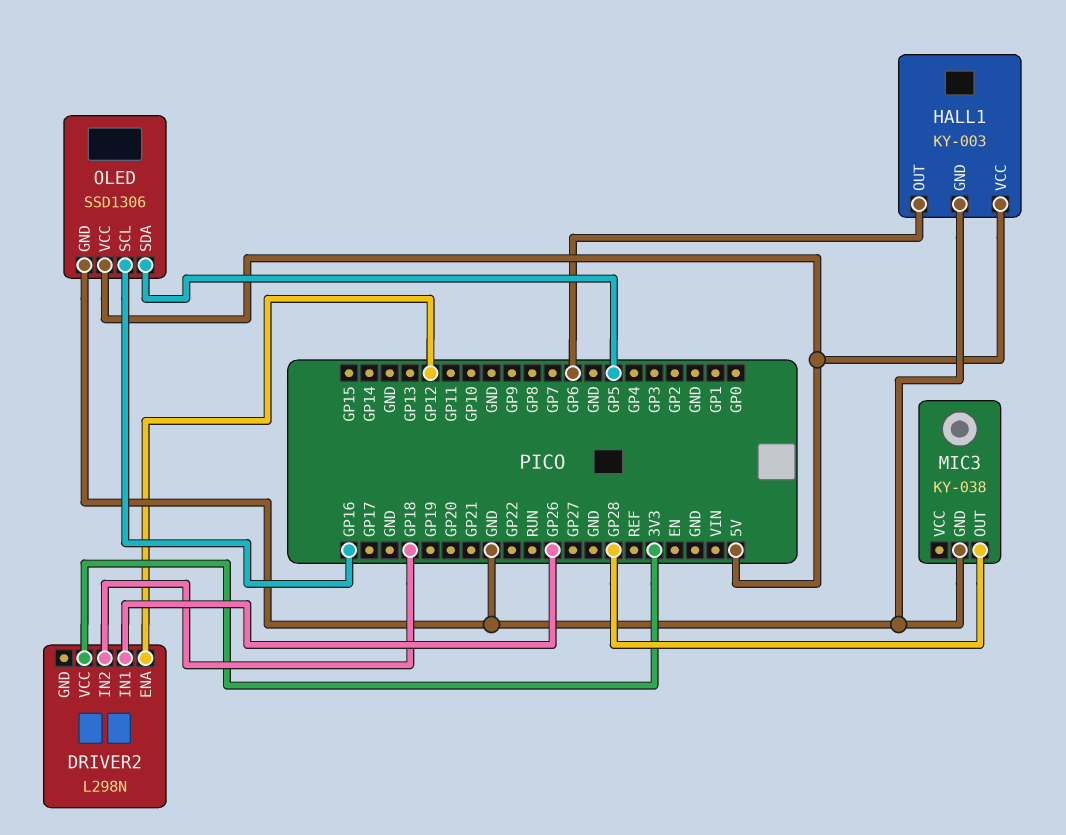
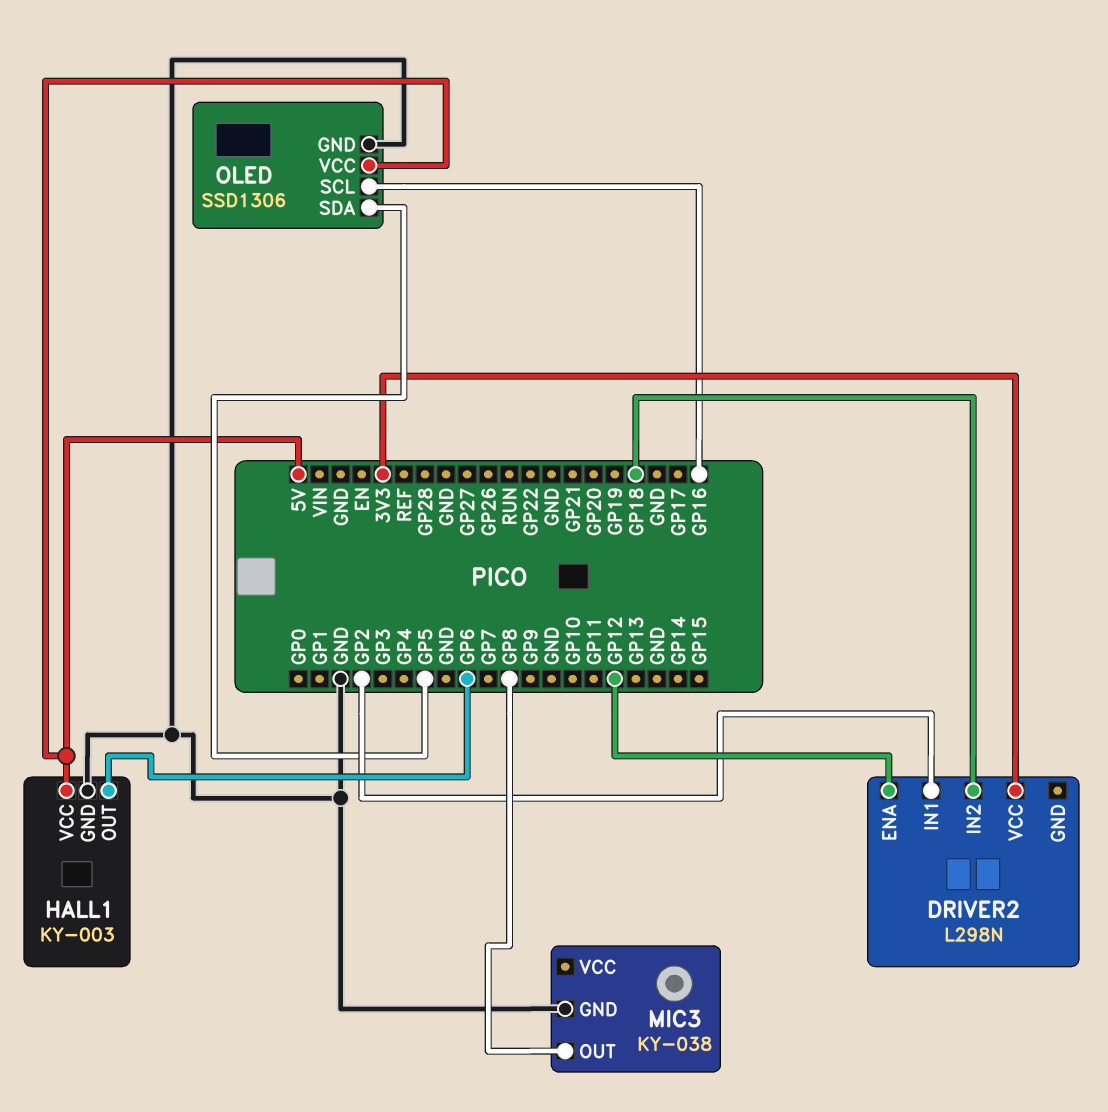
DRIVER2 pin IN1: GP26 -> GP2
MIC3 pin OUT: GP28 -> GP8

